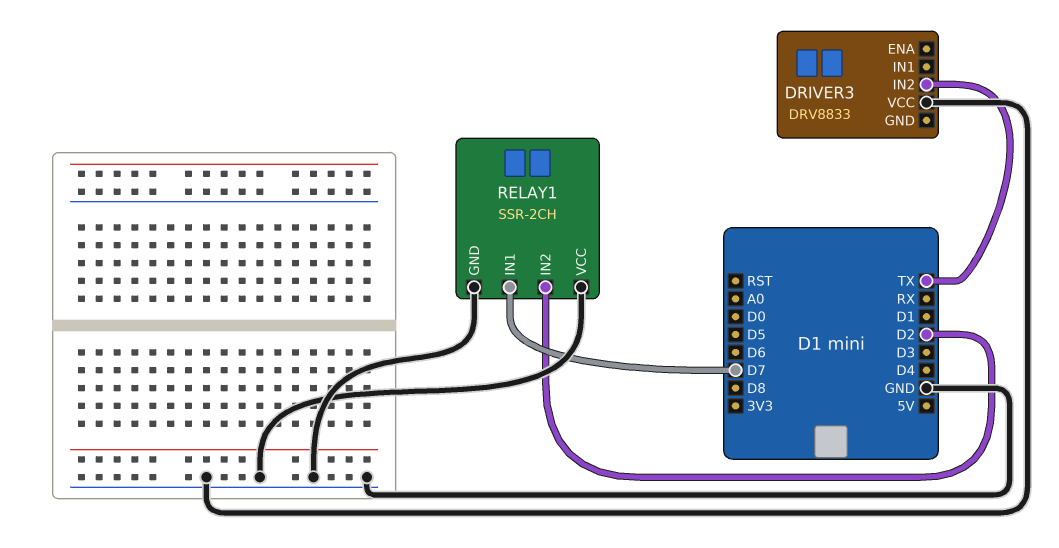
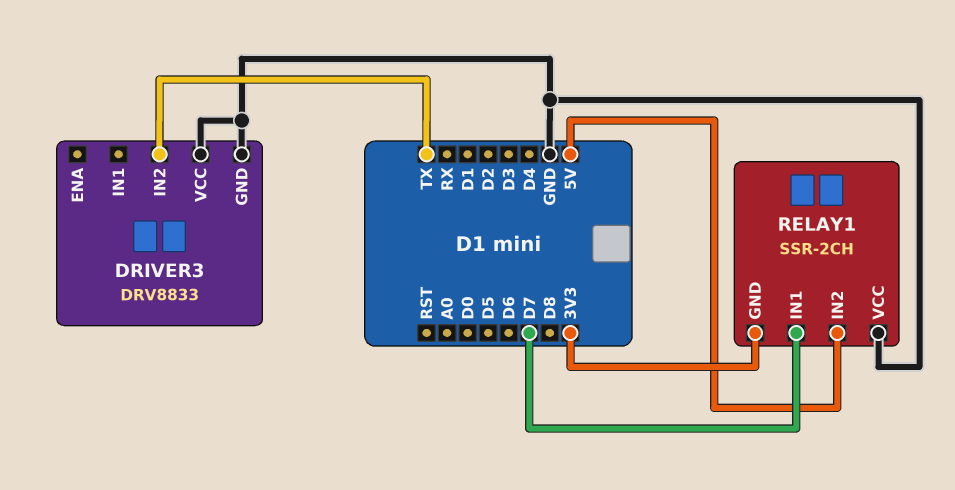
DRIVER3 pin GND: none -> GND
RELAY1 pin GND: GND -> 3V3
RELAY1 pin IN2: D2 -> 5V

